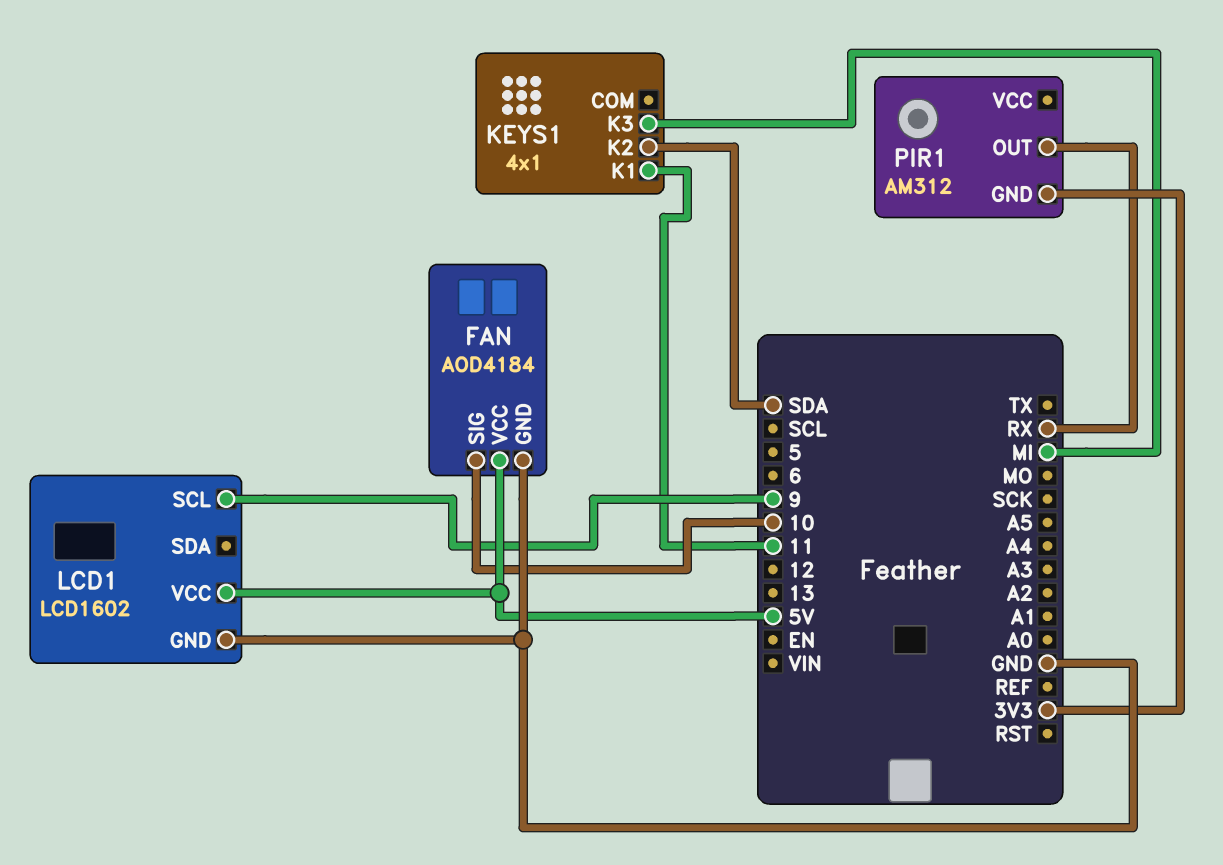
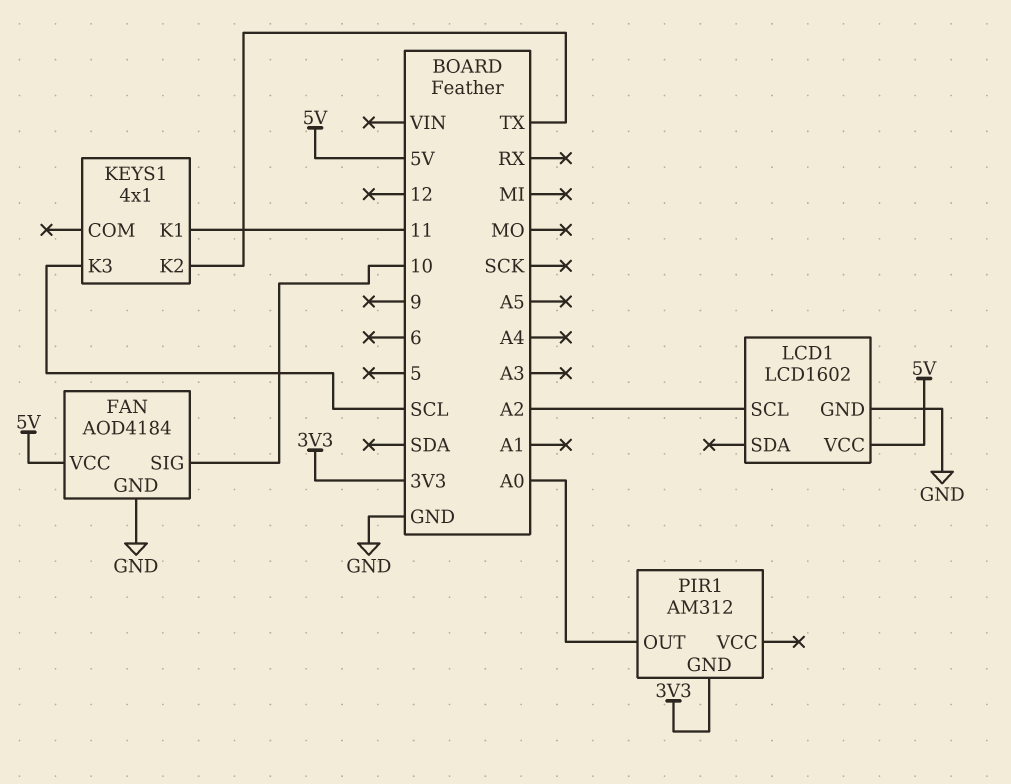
KEYS1 pin K2: SDA -> TX
KEYS1 pin K3: MI -> SCL
LCD1 pin SCL: 9 -> A2
PIR1 pin OUT: RX -> A0

